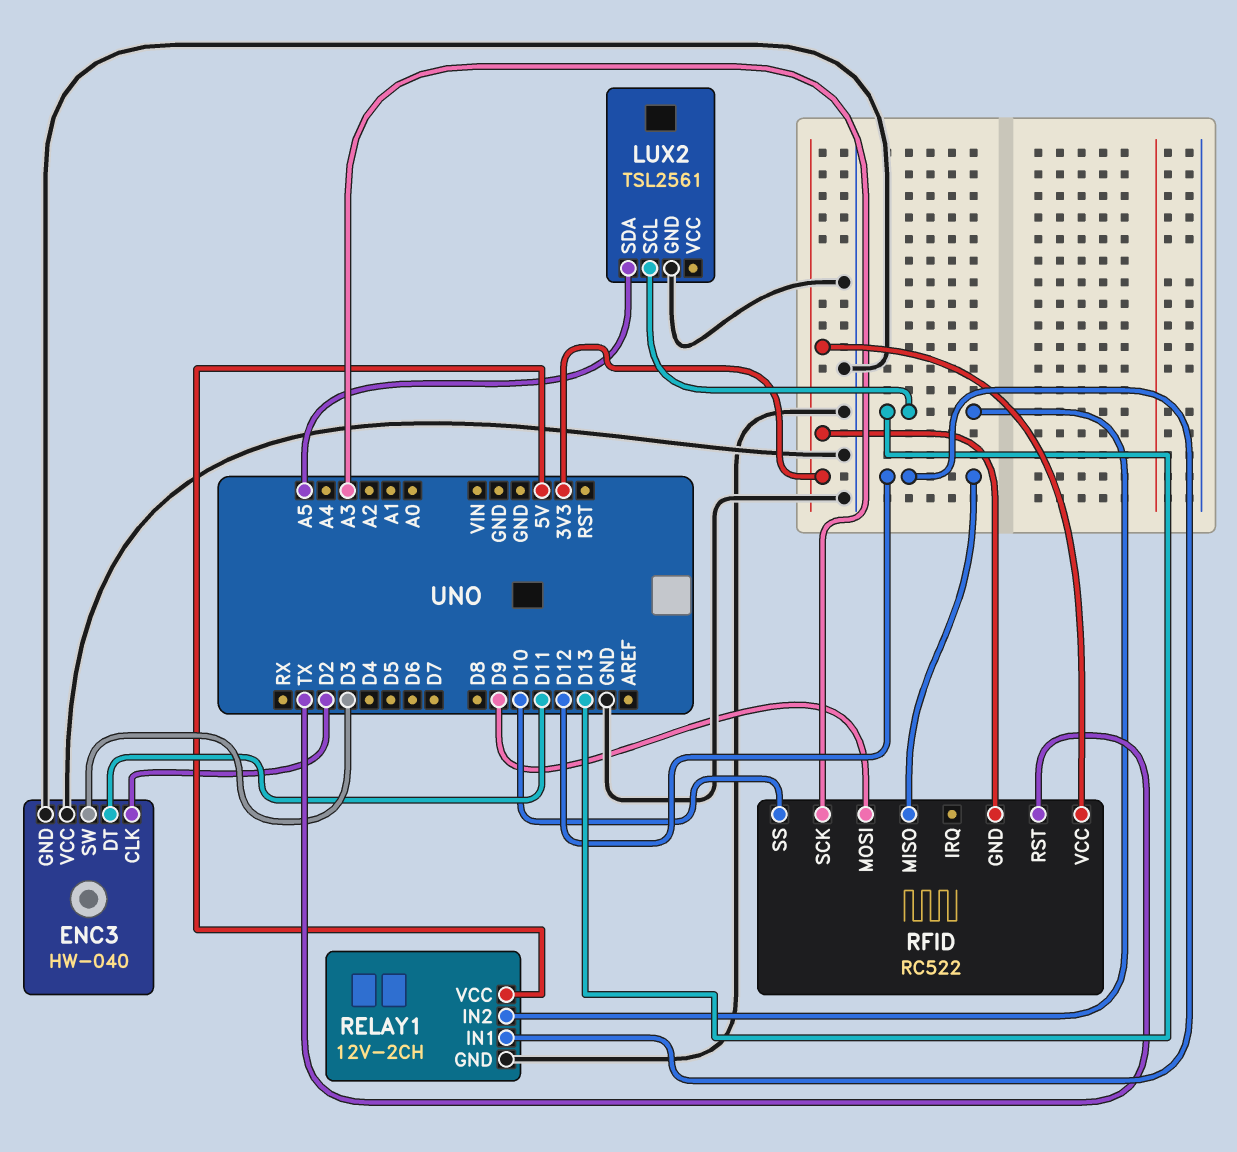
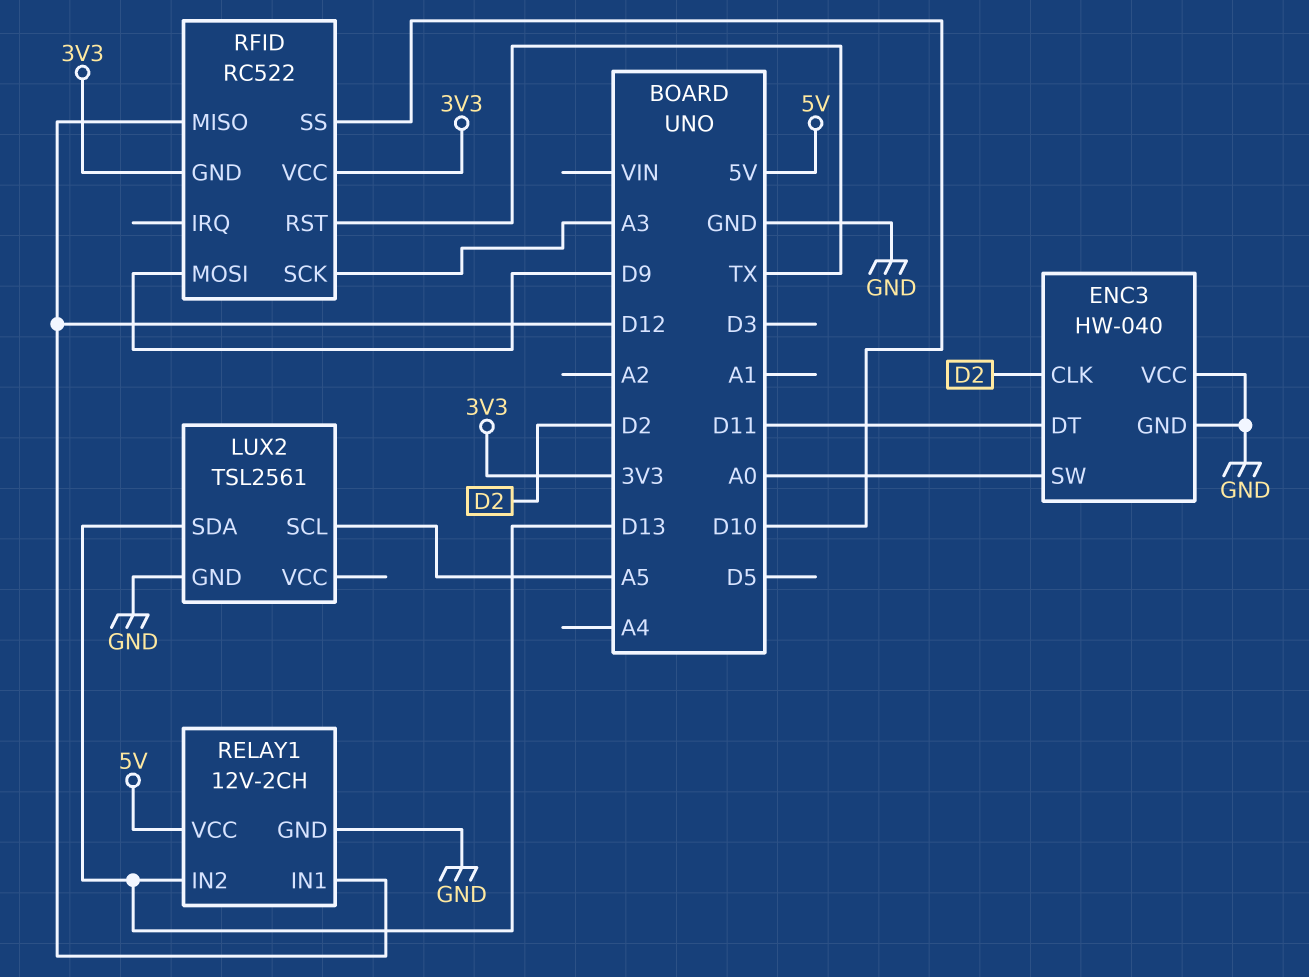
ENC3 pin SW: D3 -> A0
LUX2 pin SCL: D13 -> A5
LUX2 pin SDA: A5 -> D13

